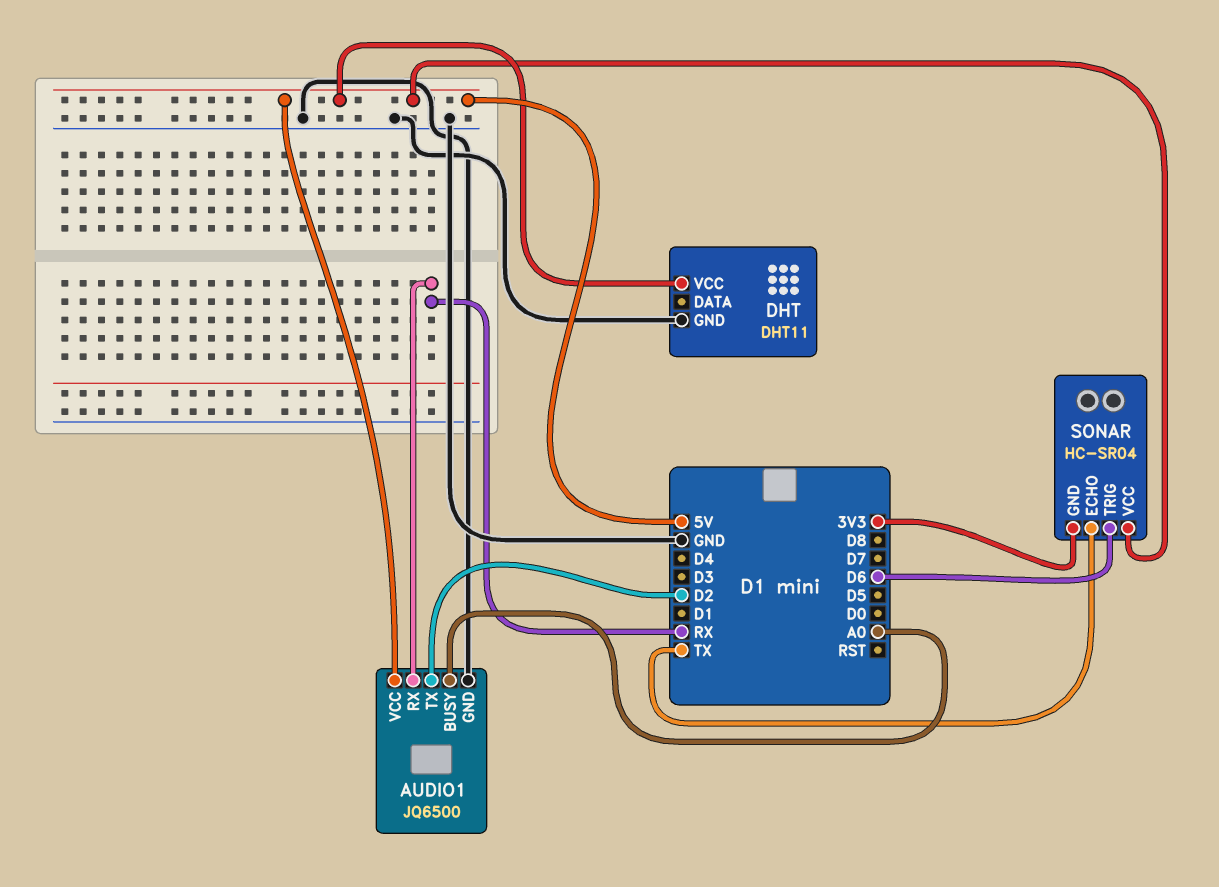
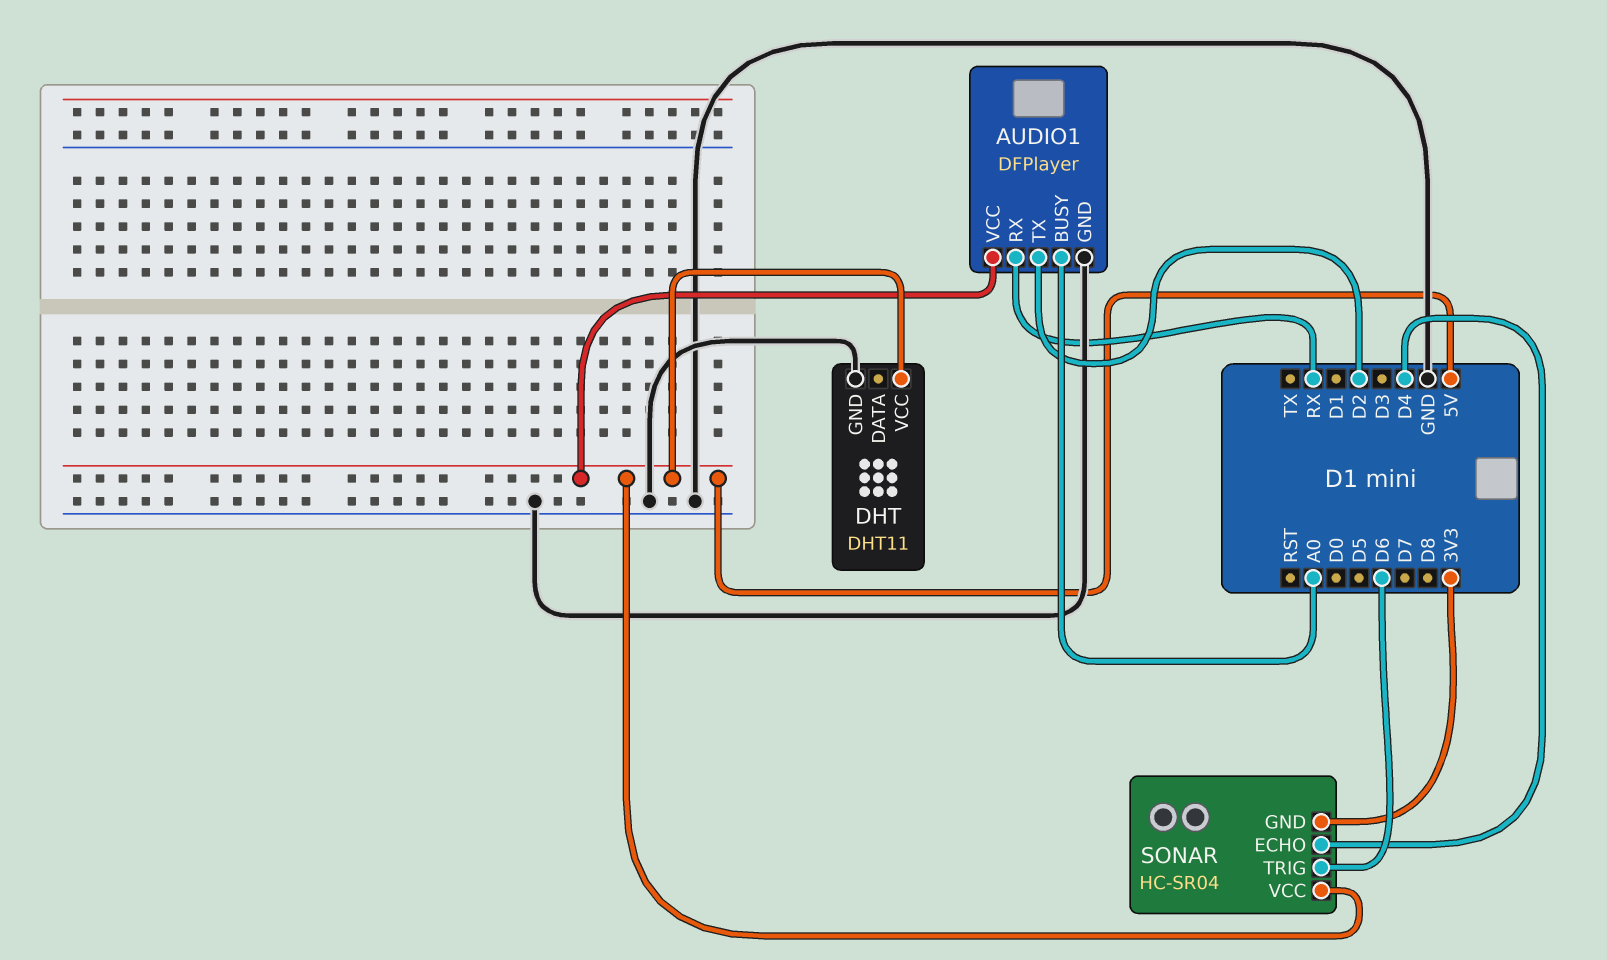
AUDIO1: JQ6500 -> DFPlayer
SONAR pin ECHO: TX -> D4

